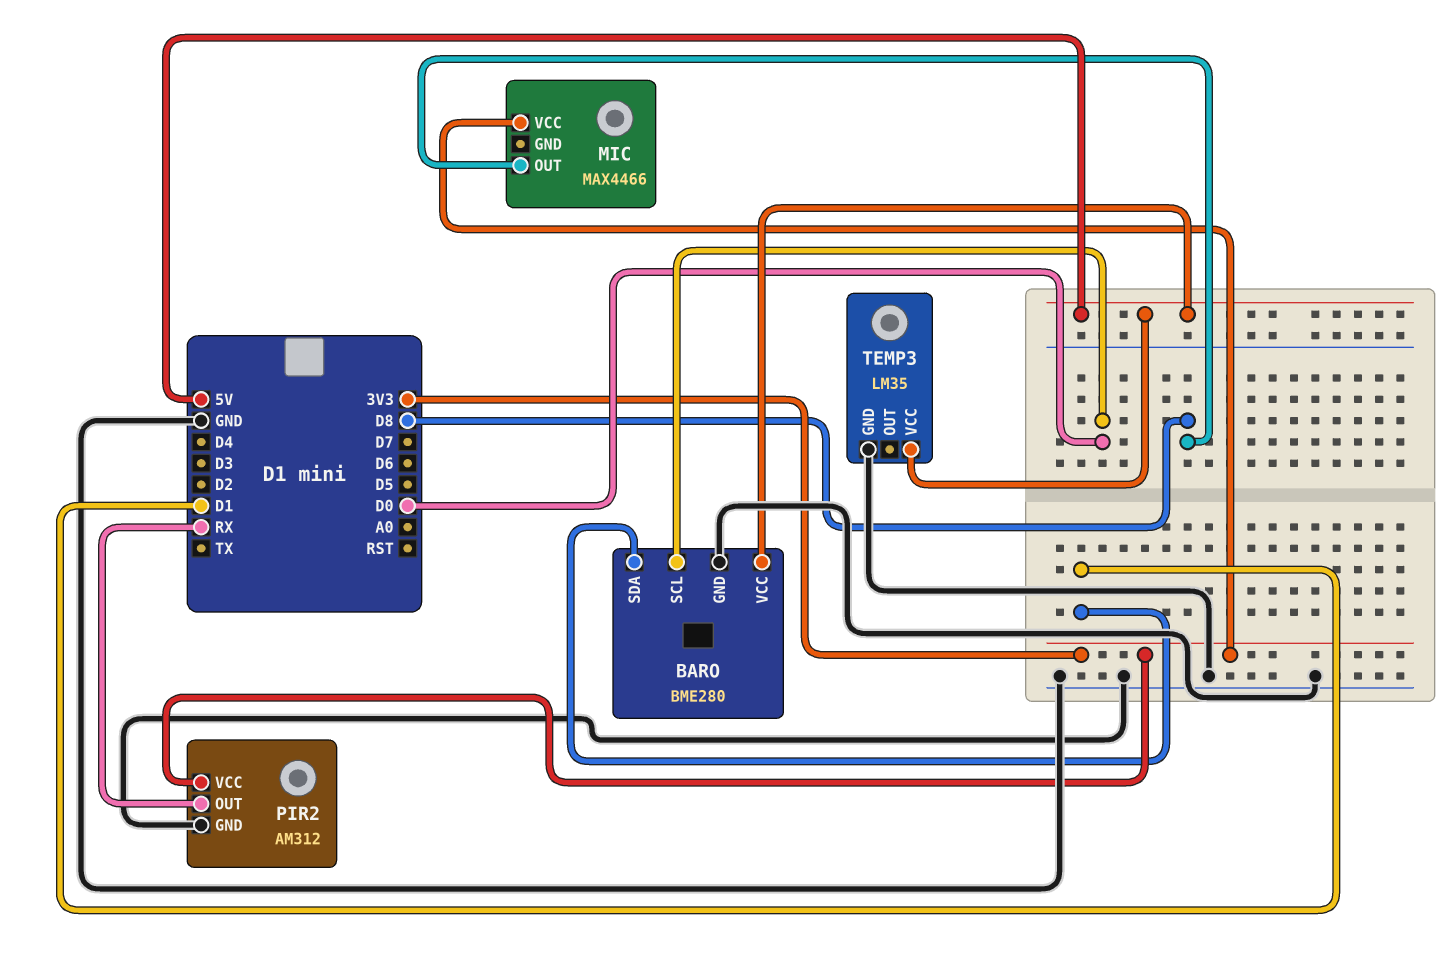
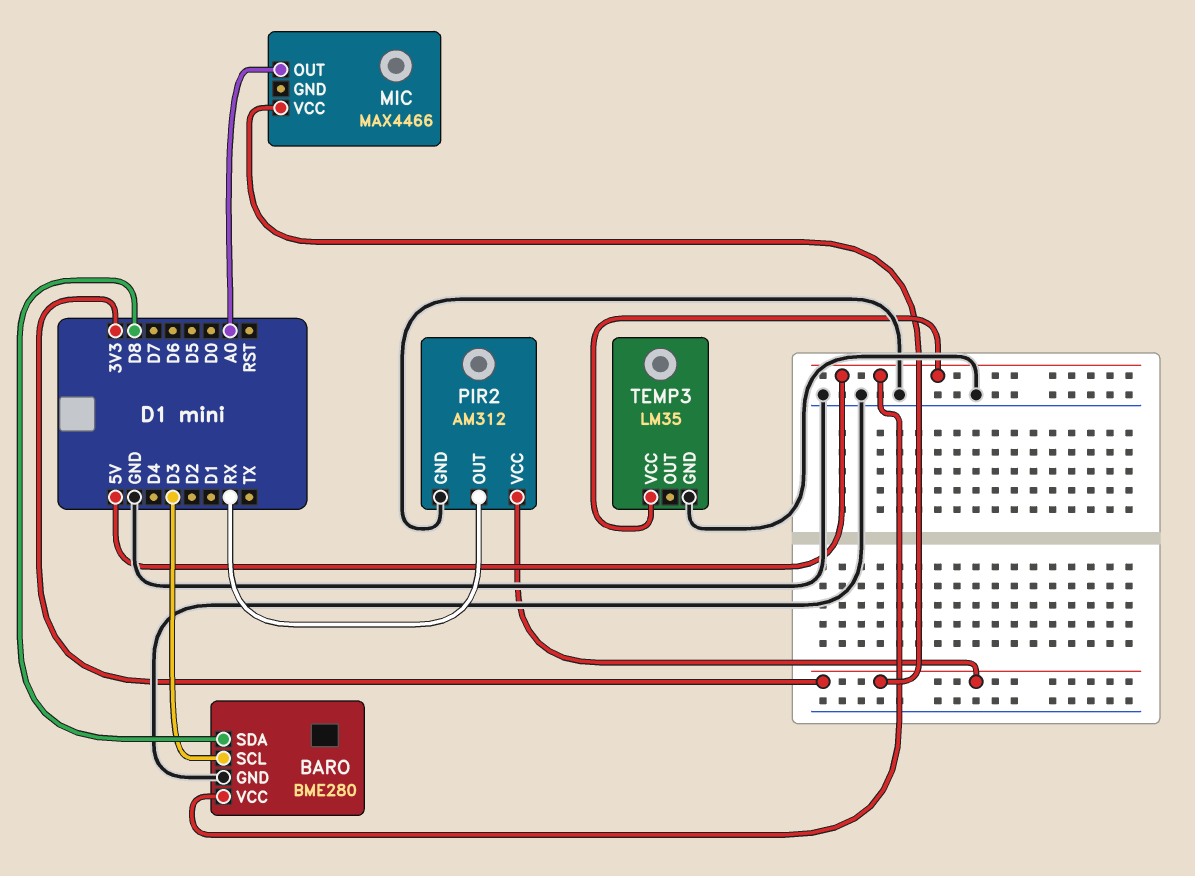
BARO pin SCL: D0 -> D3
BARO pin SDA: D1 -> D8
MIC pin OUT: D8 -> A0

